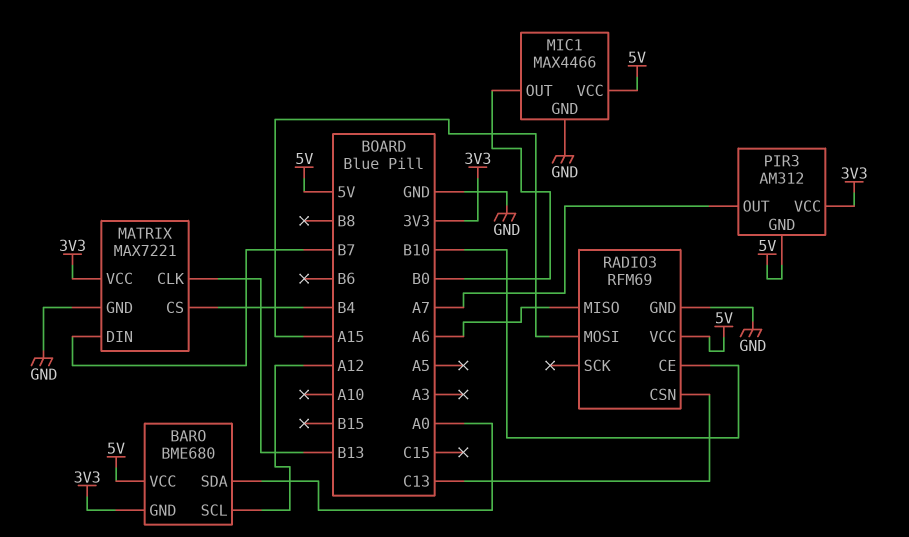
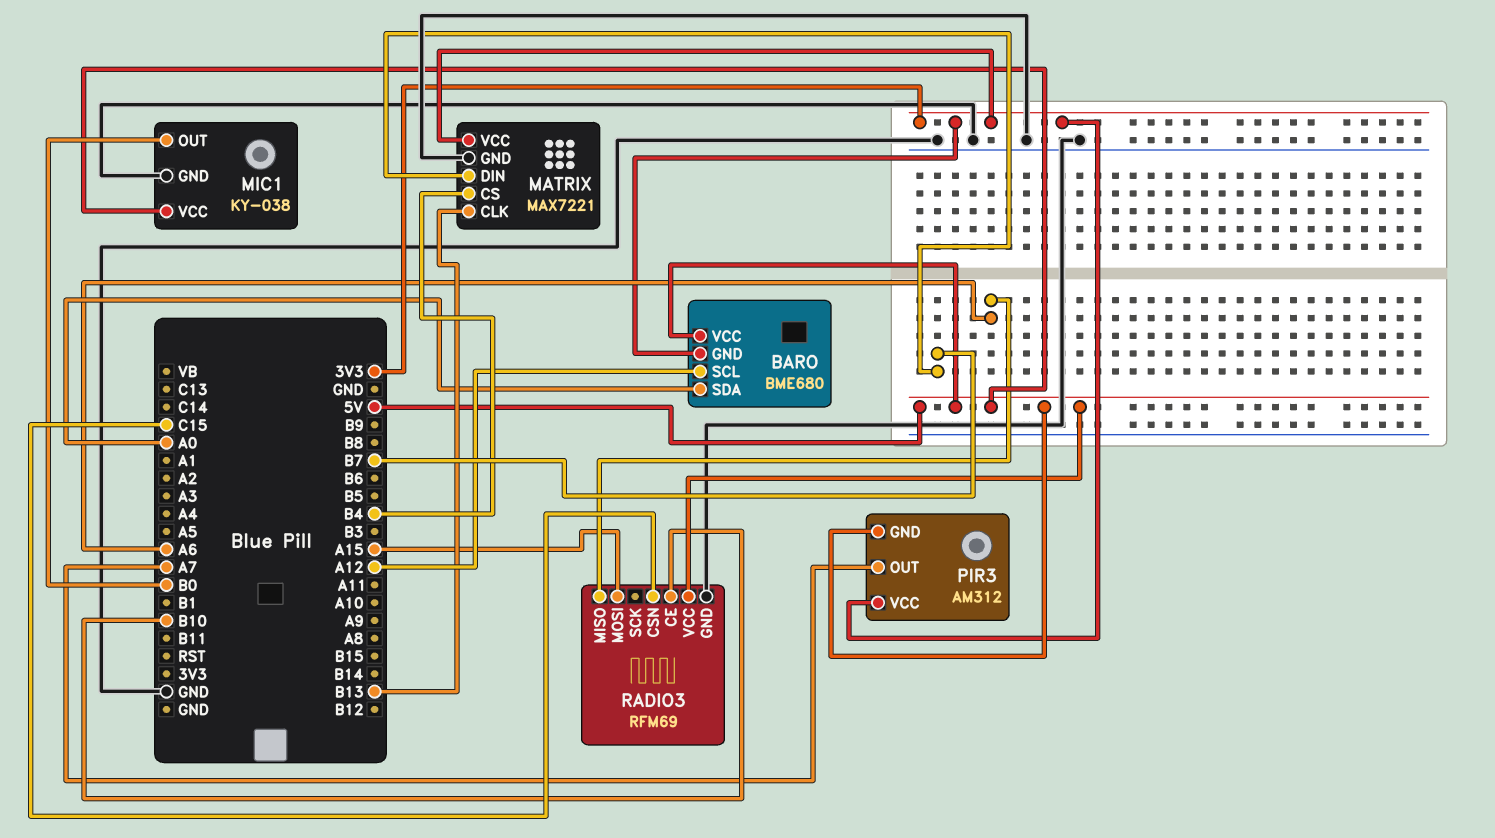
MIC1: MAX4466 -> KY-038
RADIO3 pin CSN: C13 -> C15

